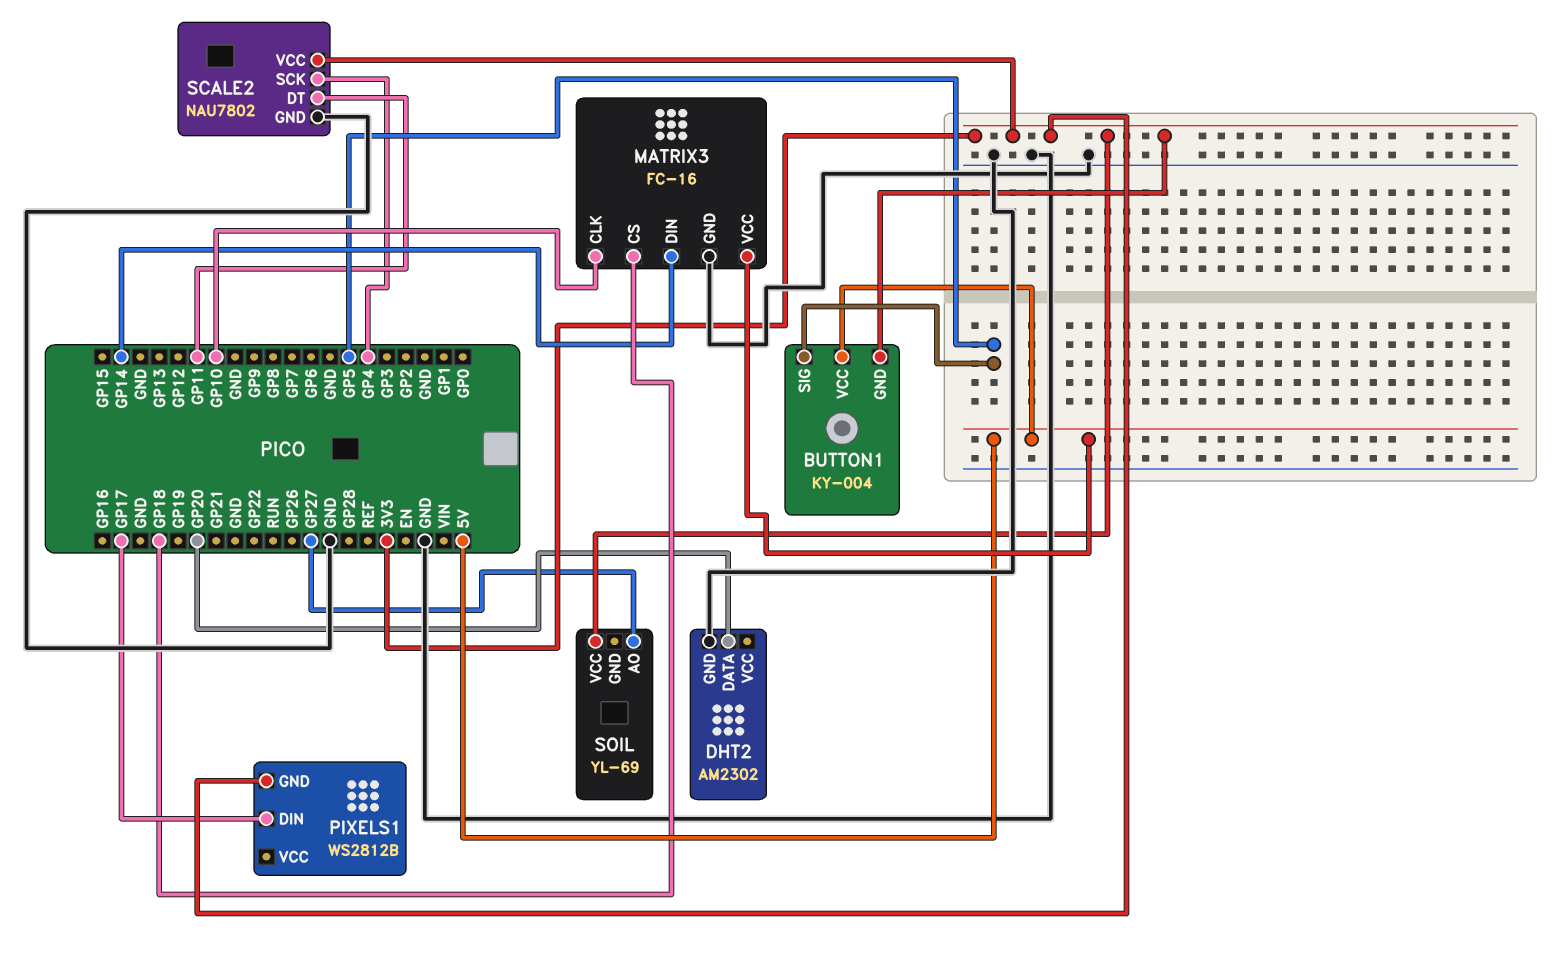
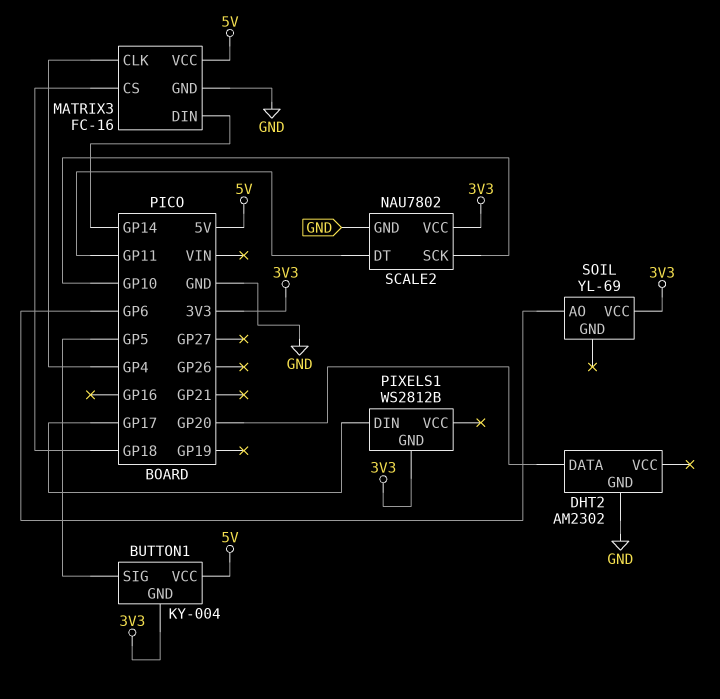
MATRIX3 pin CLK: GP10 -> GP4
SCALE2 pin SCK: GP4 -> GP10
SOIL pin AO: GP27 -> GP6

